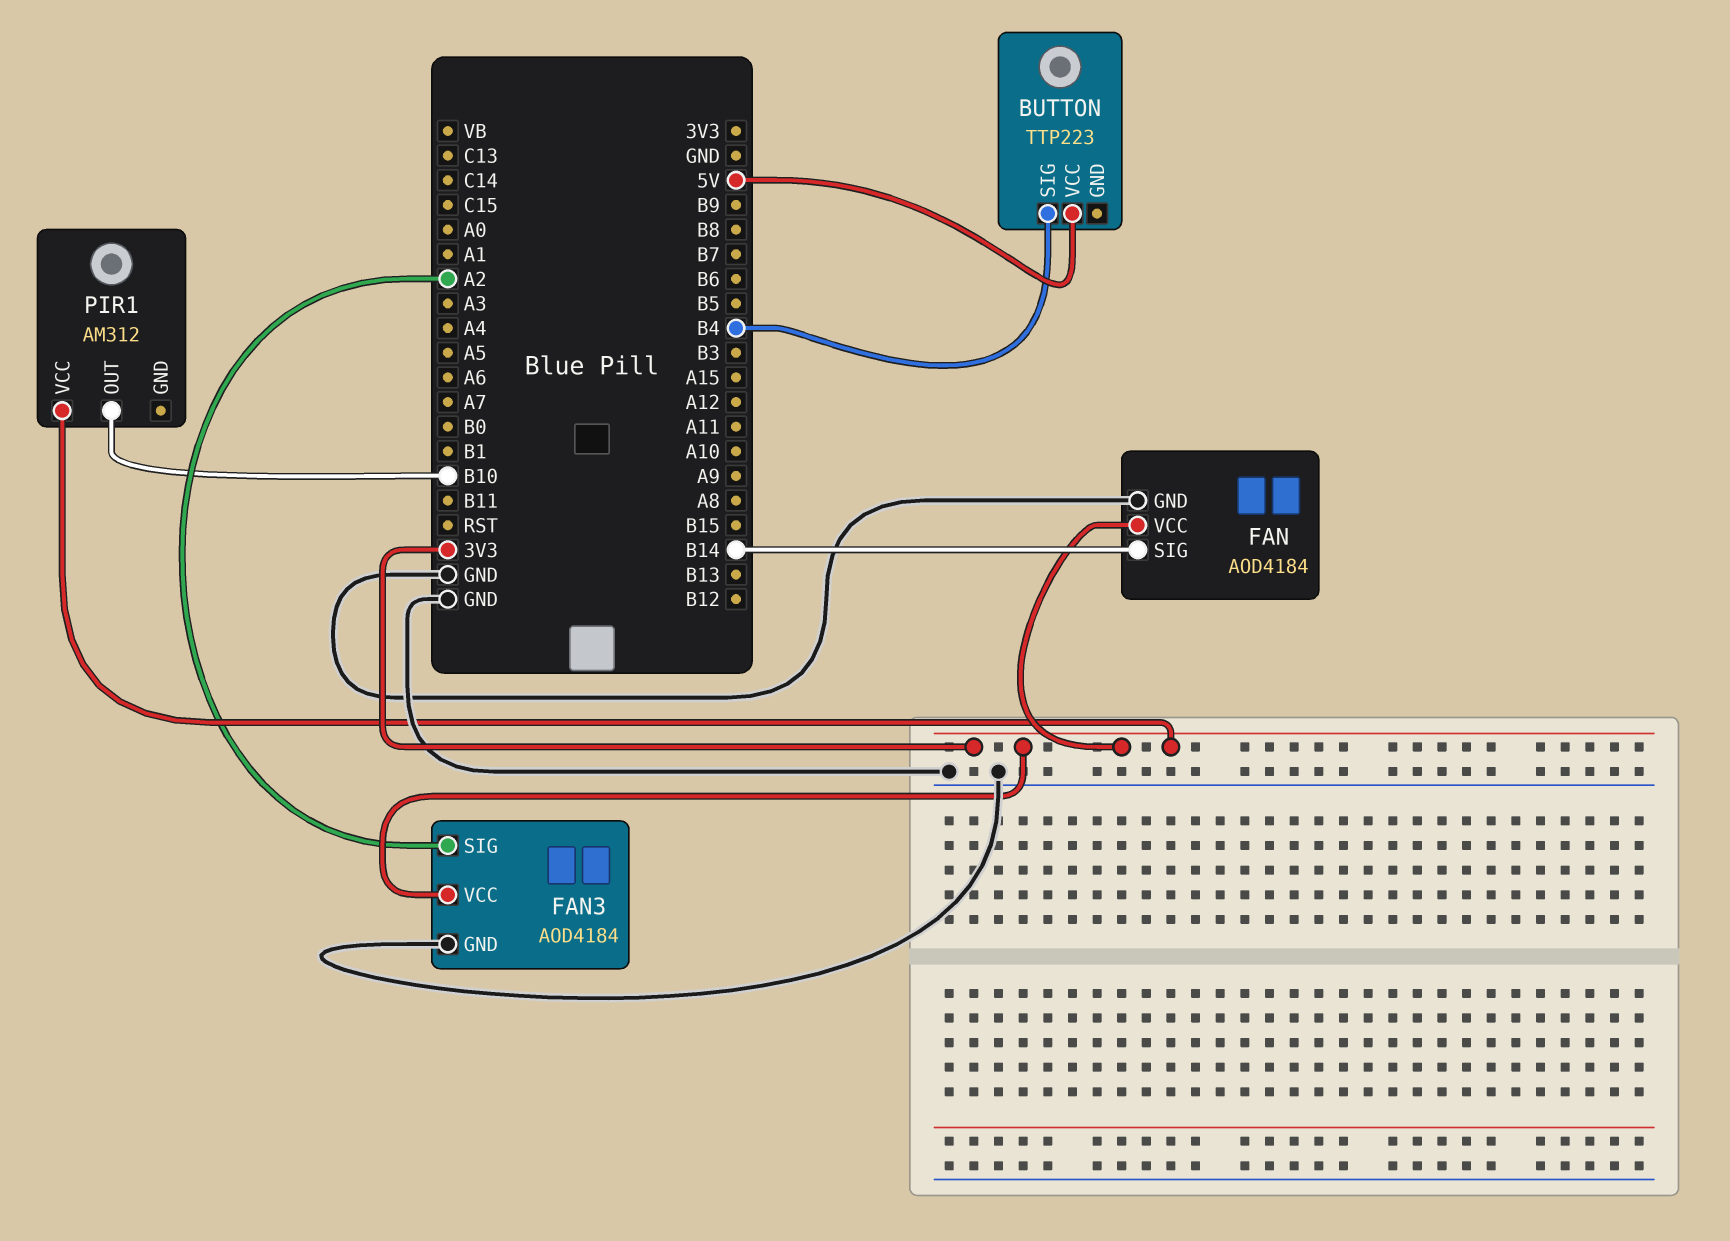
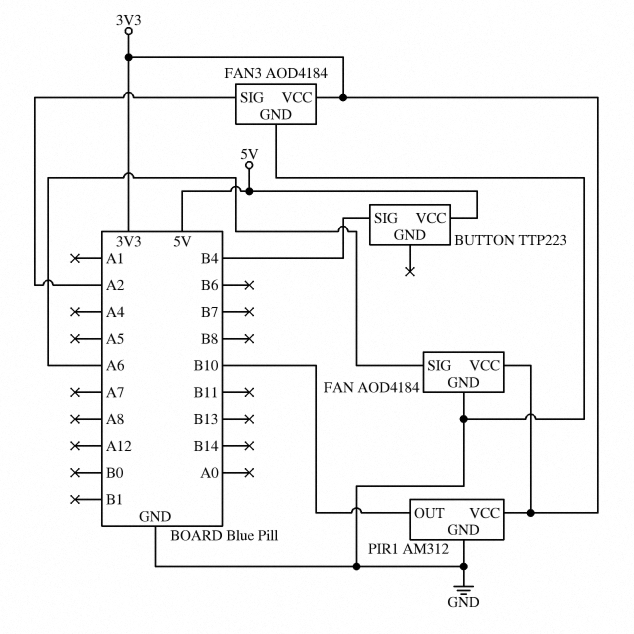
FAN pin SIG: B14 -> A6
PIR1 pin GND: none -> GND

